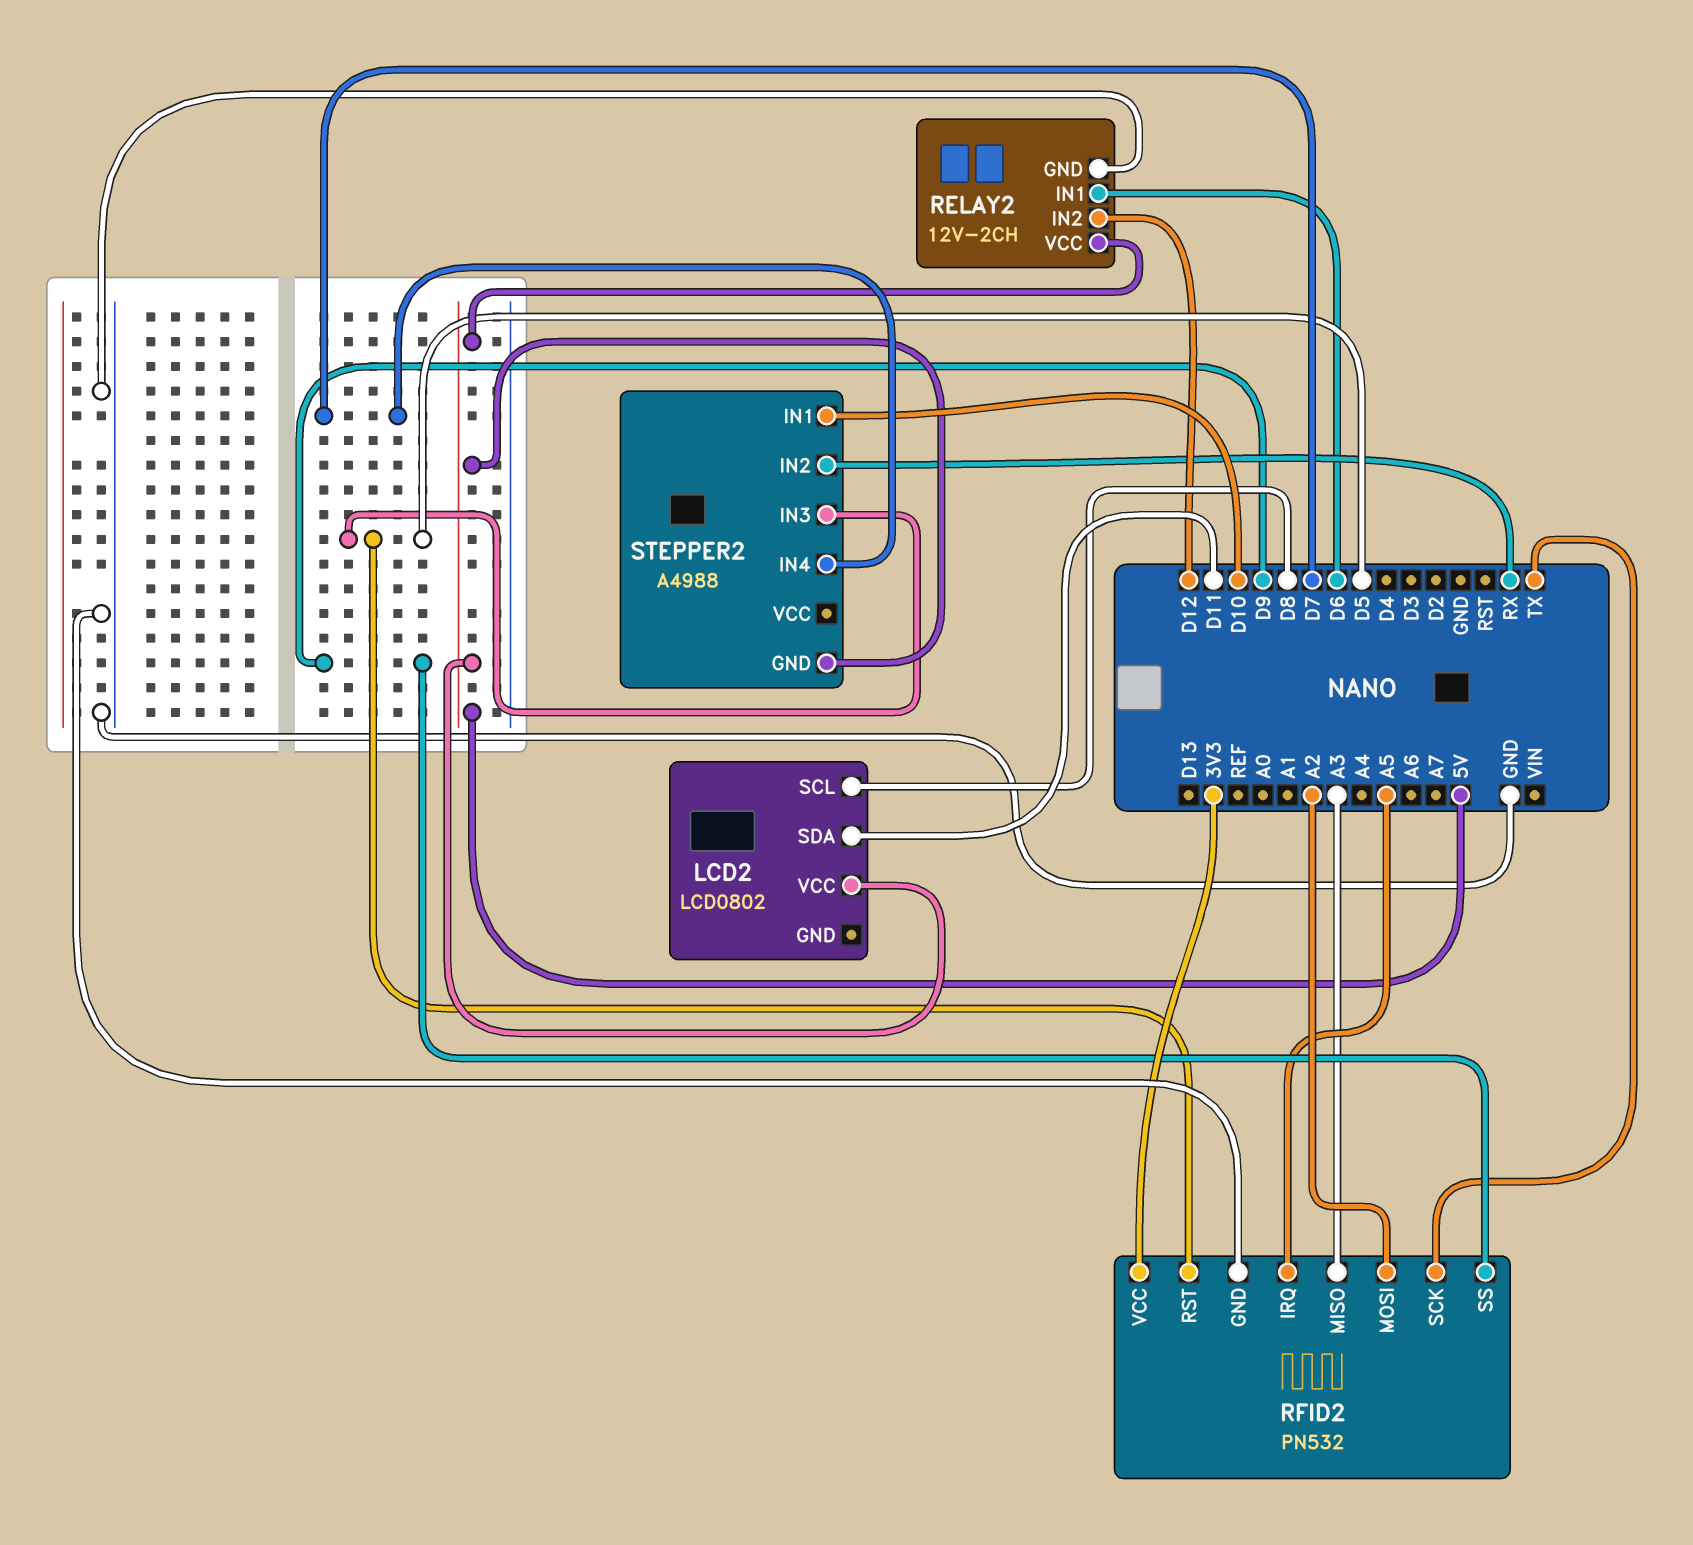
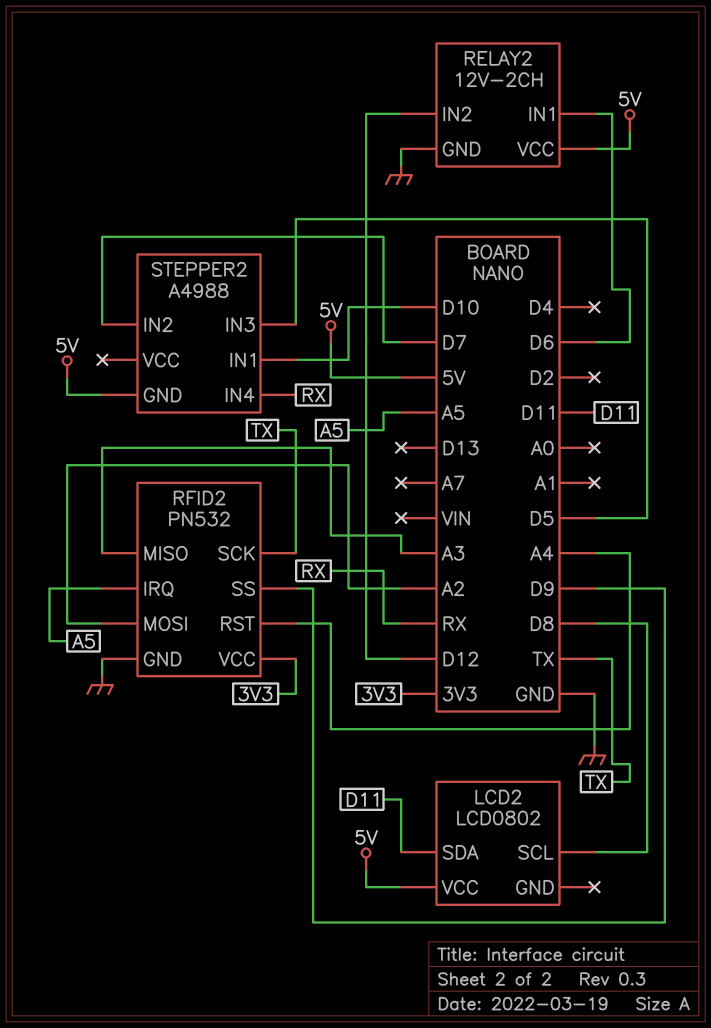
RFID2 pin RST: D5 -> A4
STEPPER2 pin IN2: RX -> D7
STEPPER2 pin IN4: D7 -> RX

